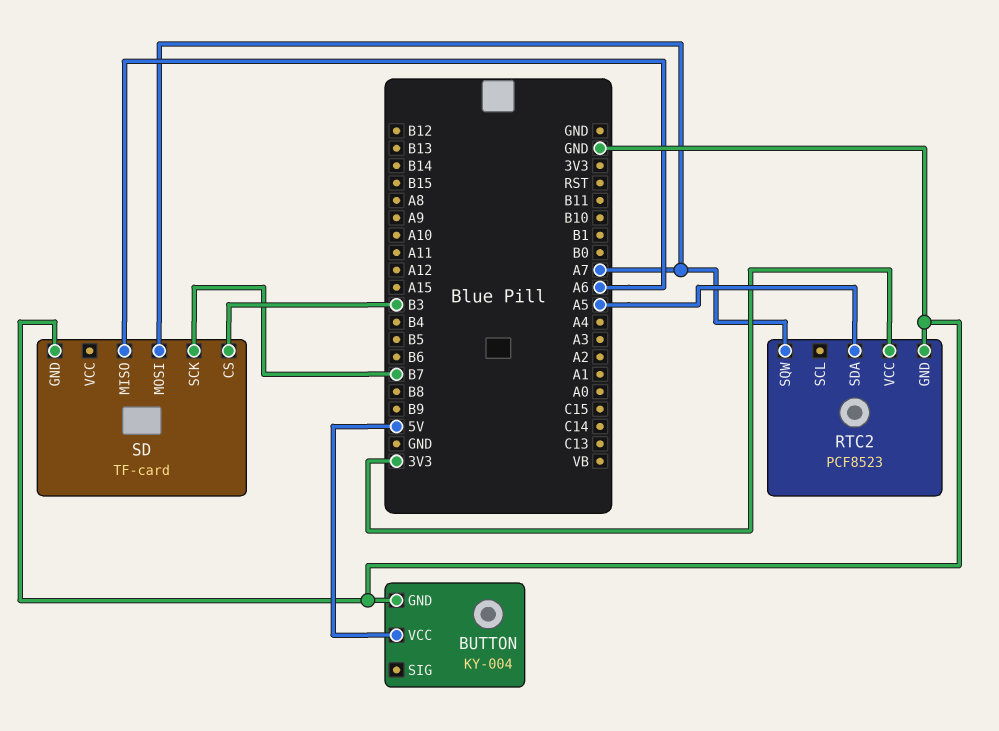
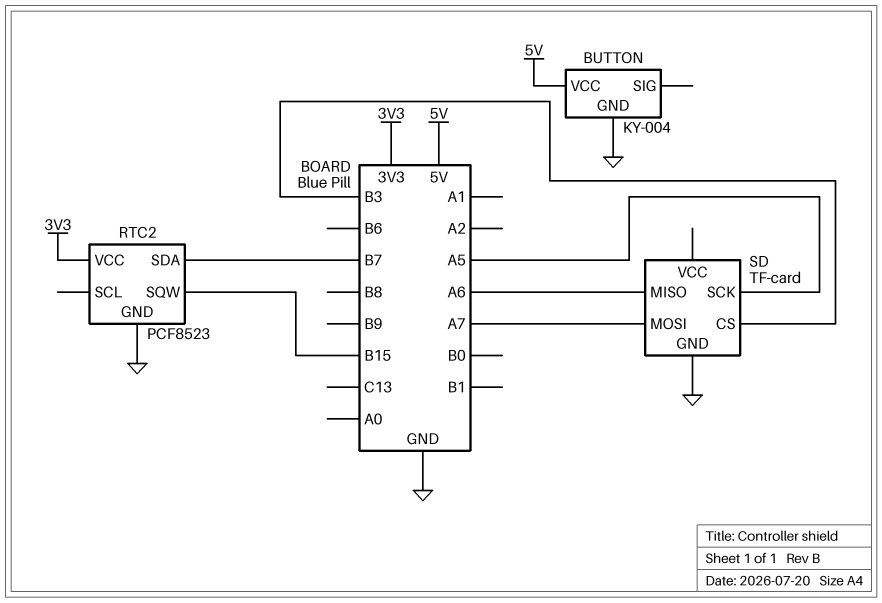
RTC2 pin SDA: A5 -> B7
RTC2 pin SQW: A7 -> B15
SD pin SCK: B7 -> A5

